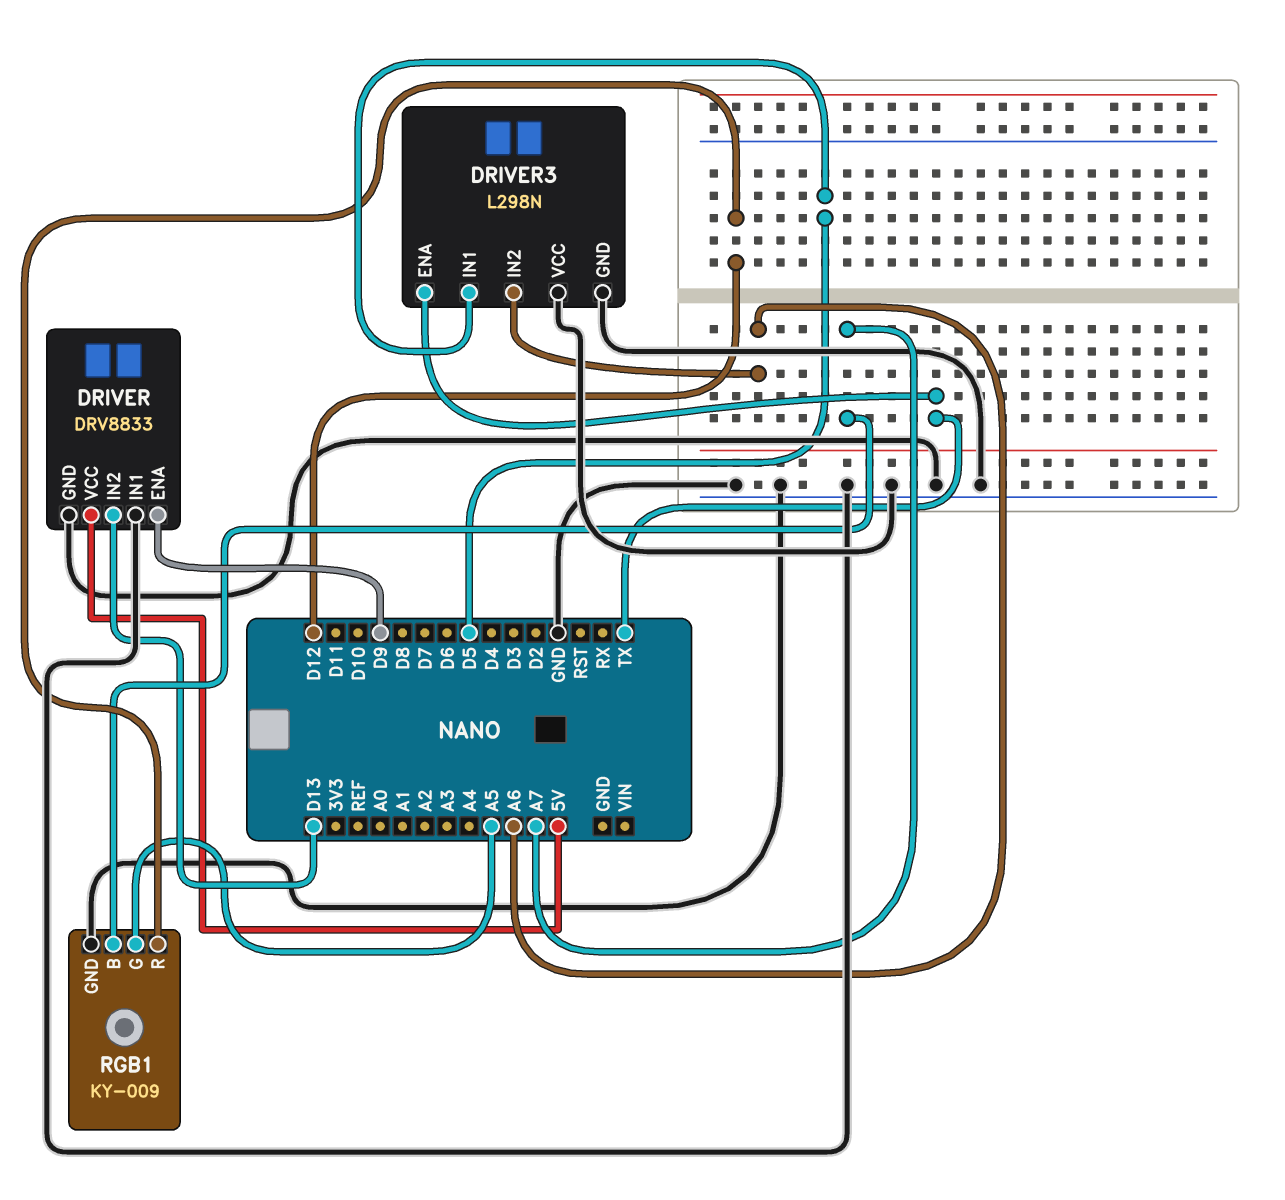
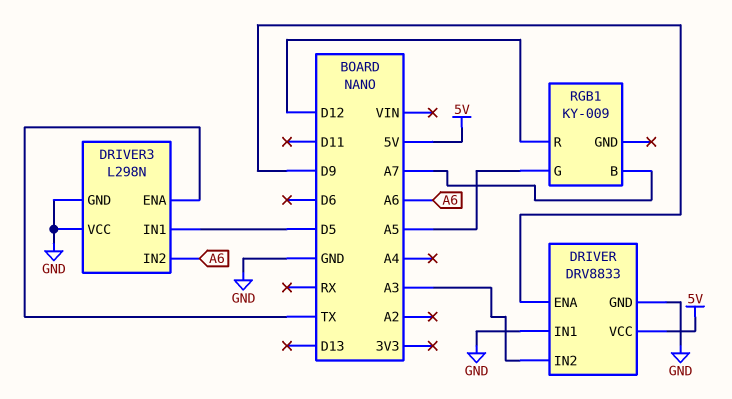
DRIVER pin IN2: D13 -> A3
RGB1 pin GND: GND -> none

